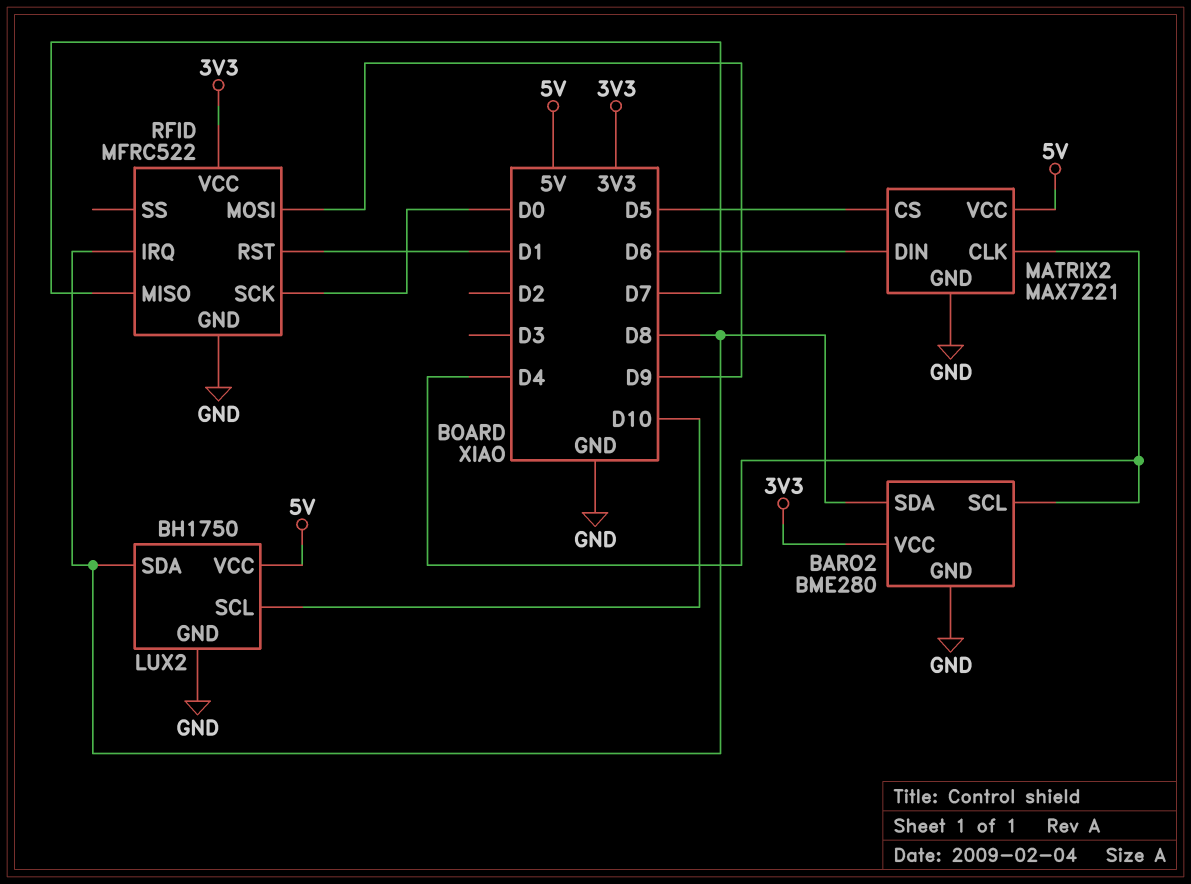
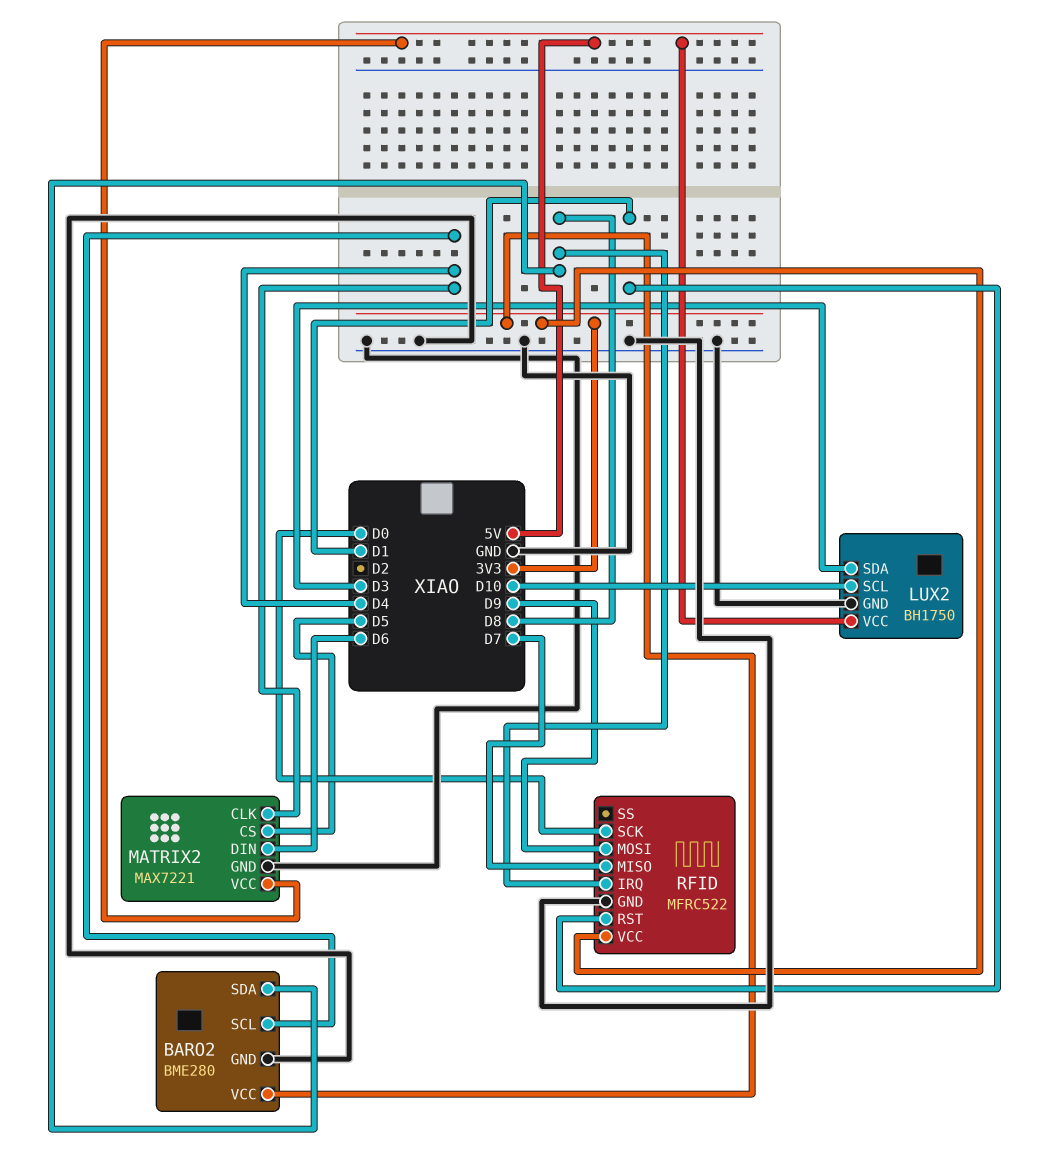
LUX2 pin SDA: D8 -> D3

